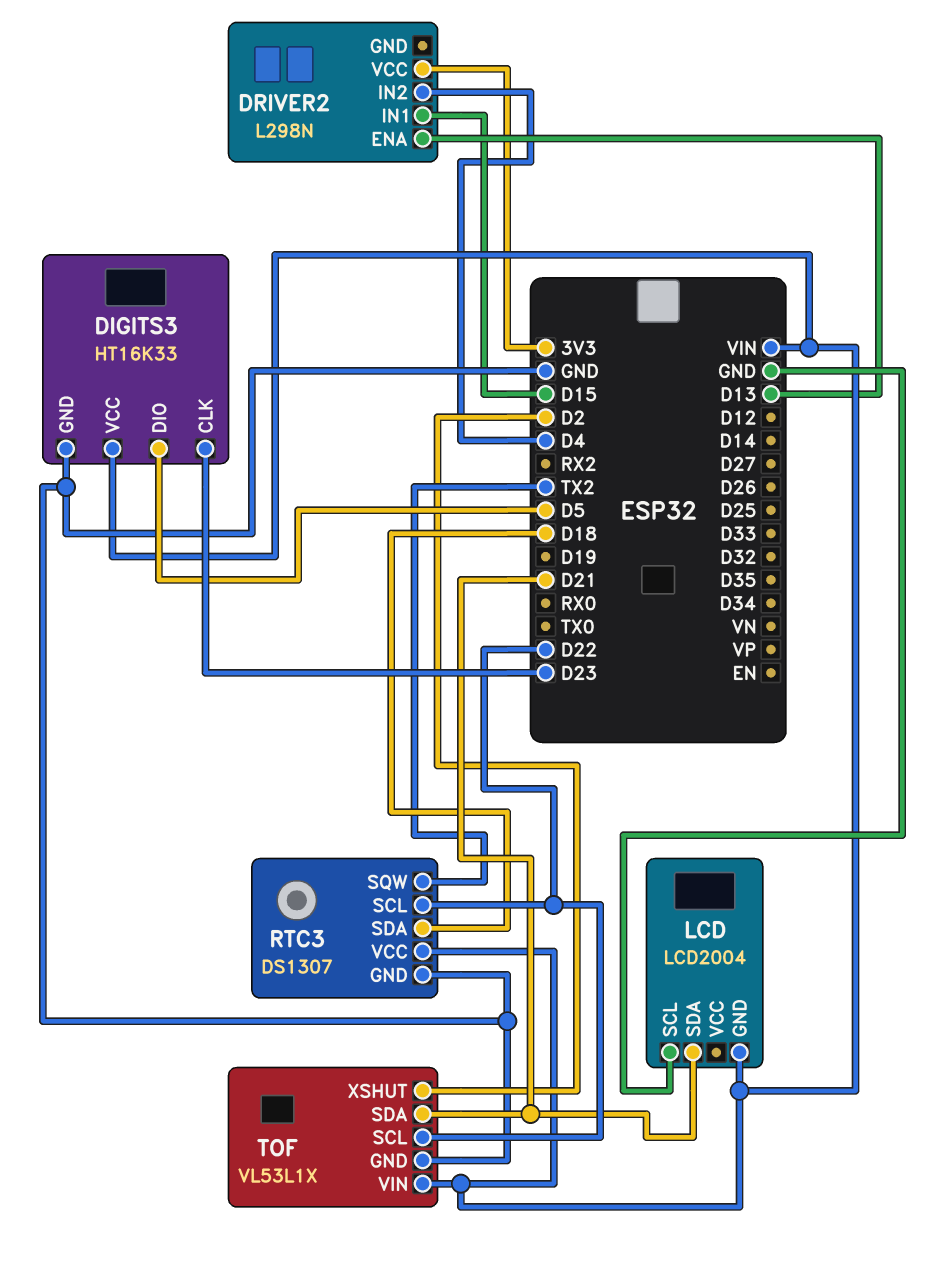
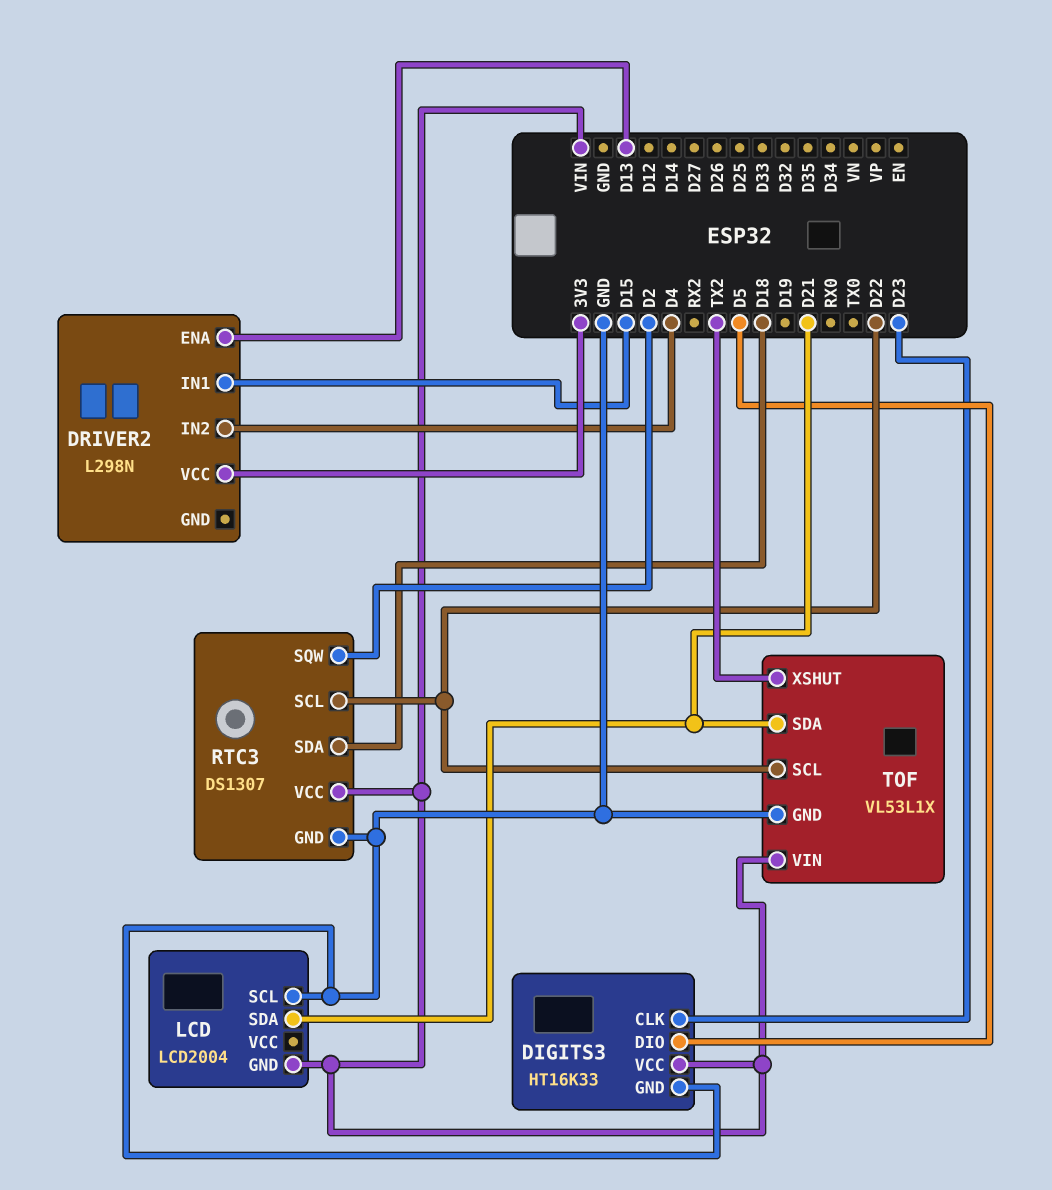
RTC3 pin SQW: TX2 -> D2
TOF pin XSHUT: D2 -> TX2

